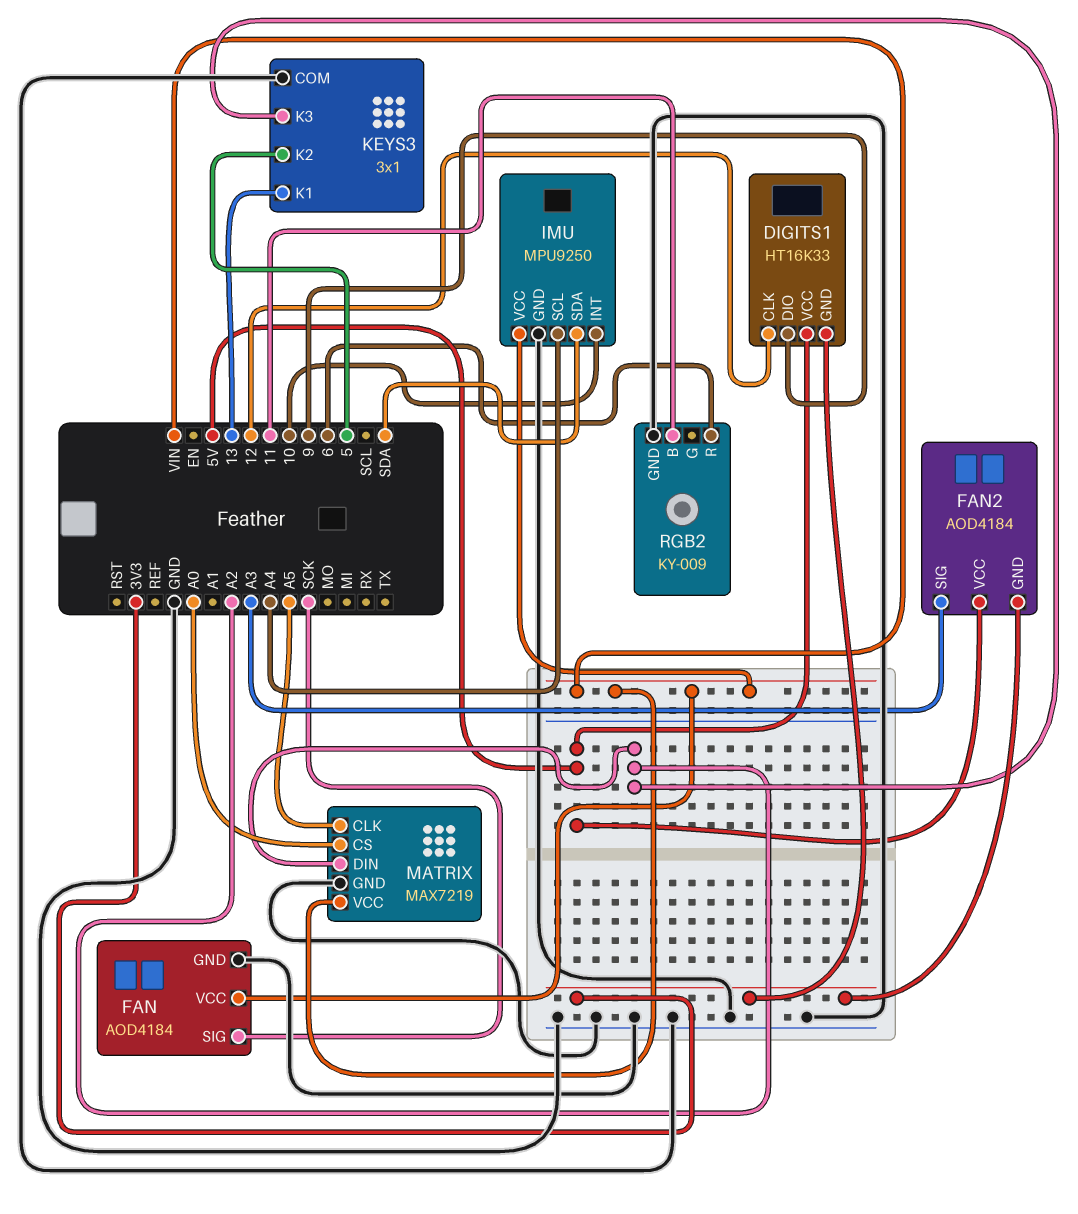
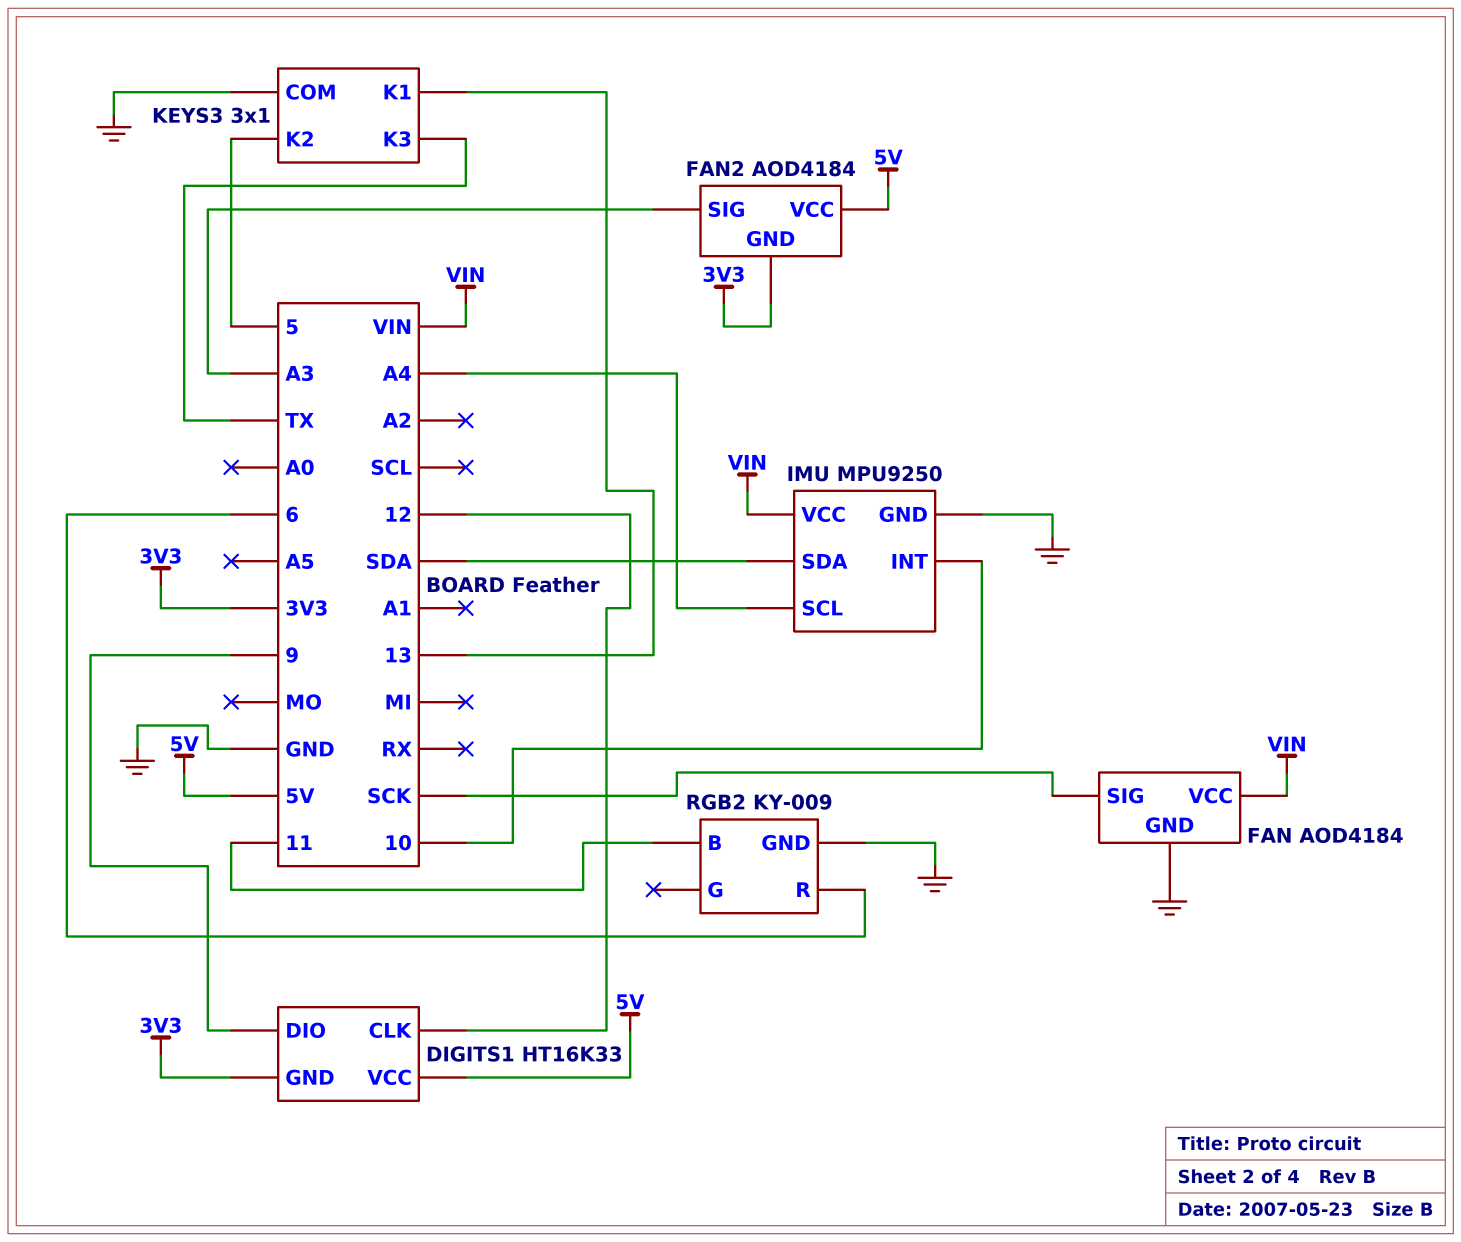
KEYS3 pin K3: A2 -> TX
MATRIX: MAX7219 -> none
MATRIX pin CLK: A5 -> none
MATRIX pin CS: A0 -> none
MATRIX pin DIN: A2 -> none
MATRIX pin GND: GND -> none
MATRIX pin VCC: VIN -> none

